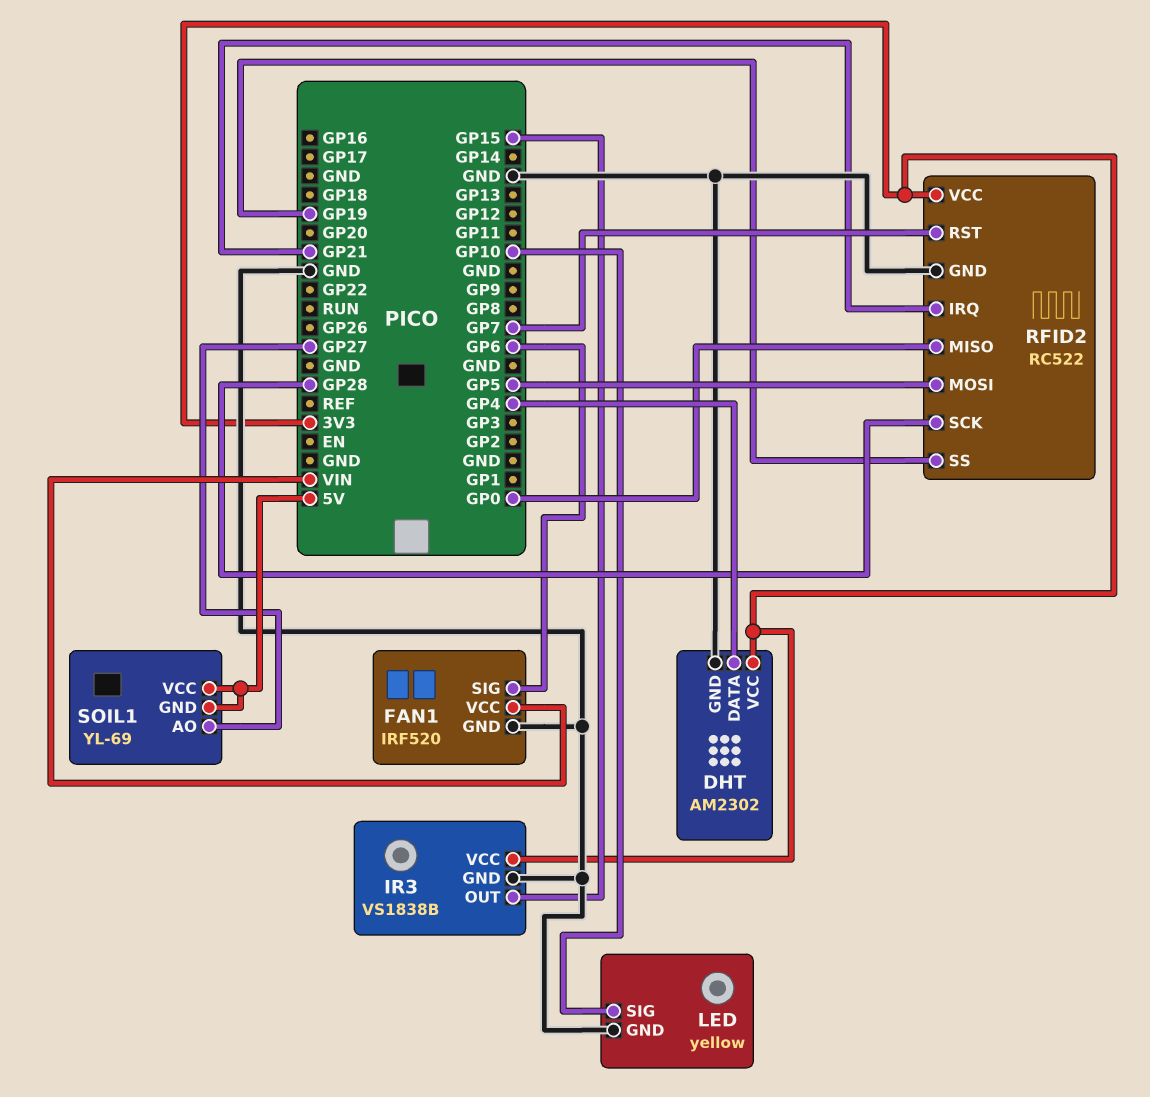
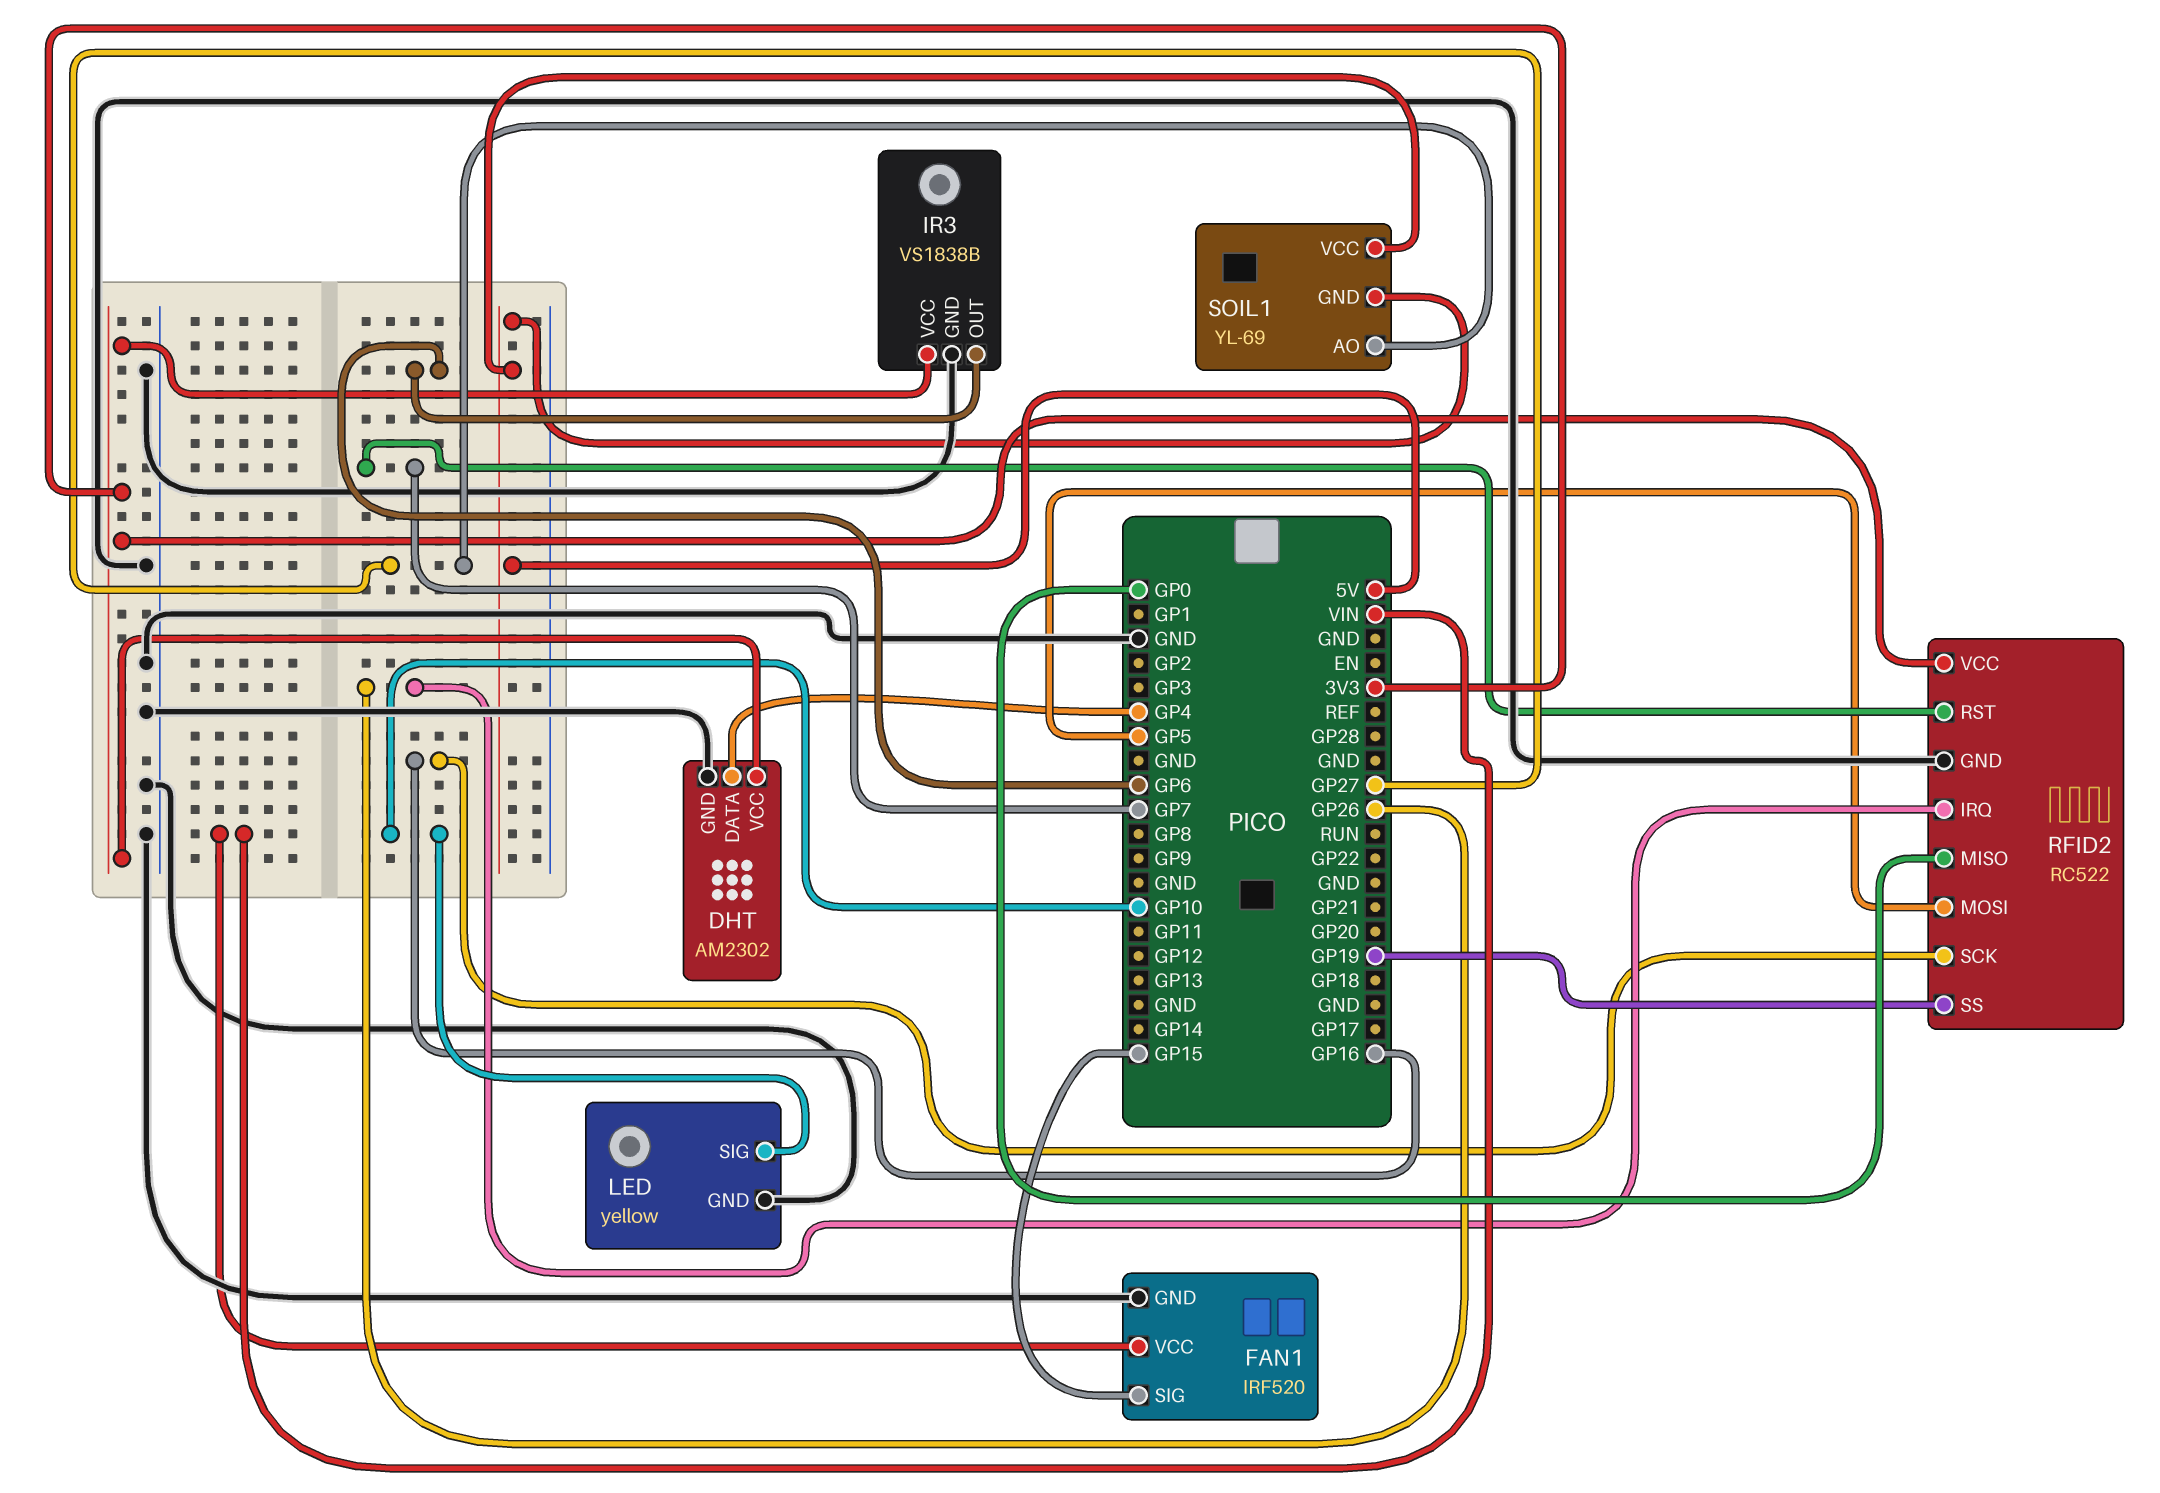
FAN1 pin SIG: GP6 -> GP15
IR3 pin OUT: GP15 -> GP6
RFID2 pin IRQ: GP21 -> GP26
RFID2 pin SCK: GP28 -> GP16

